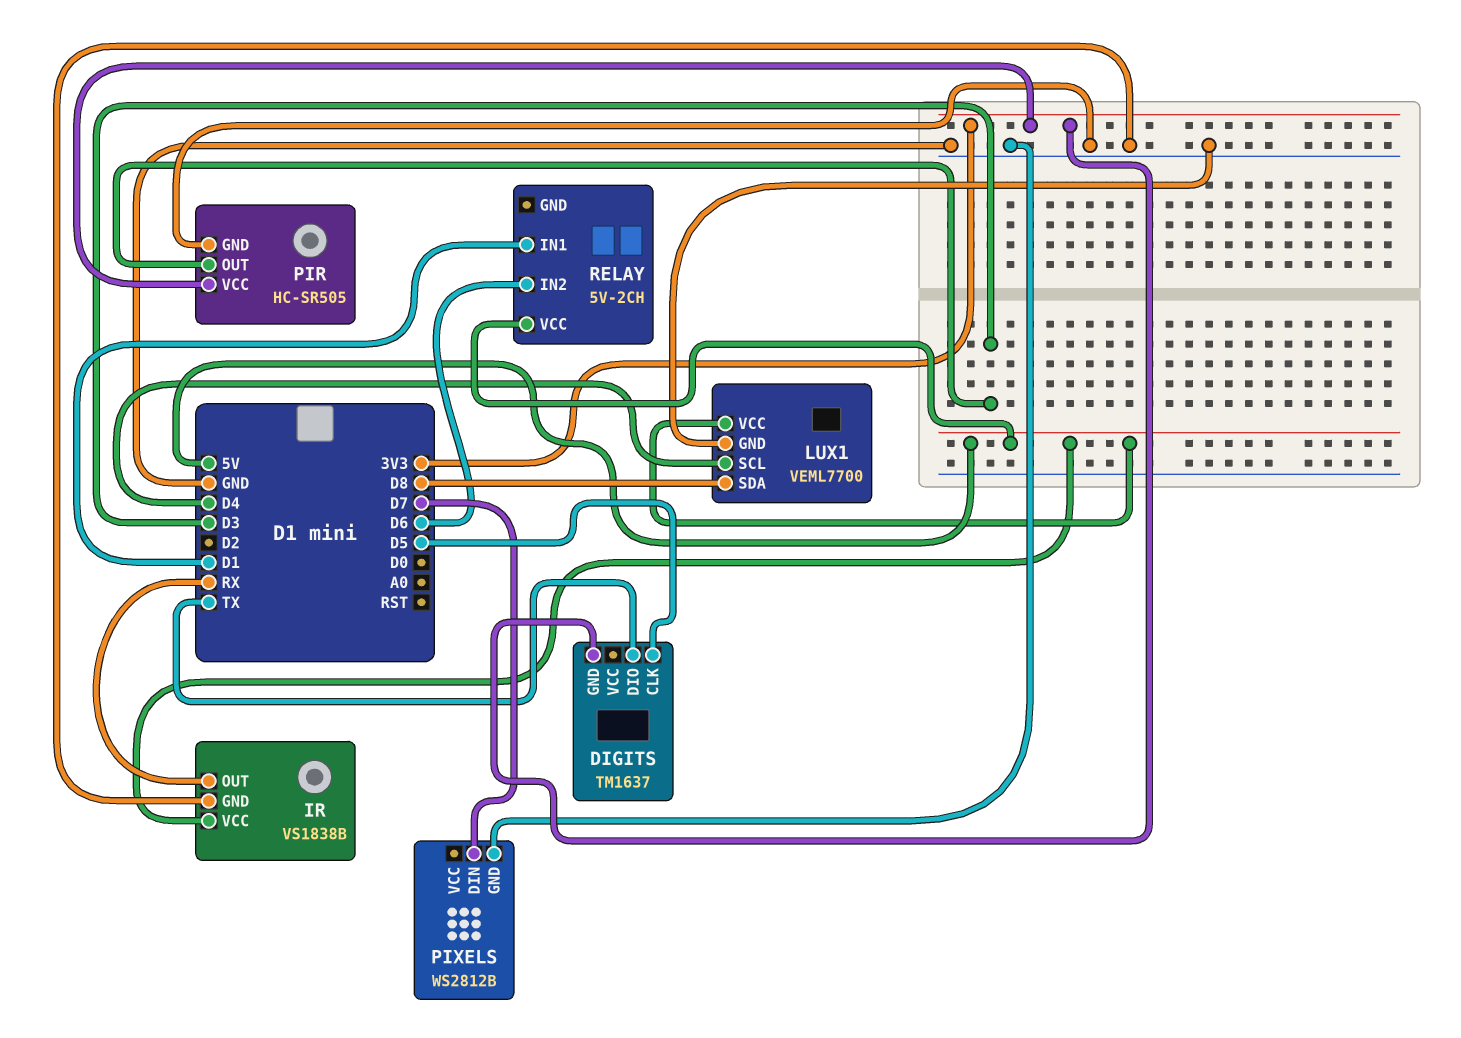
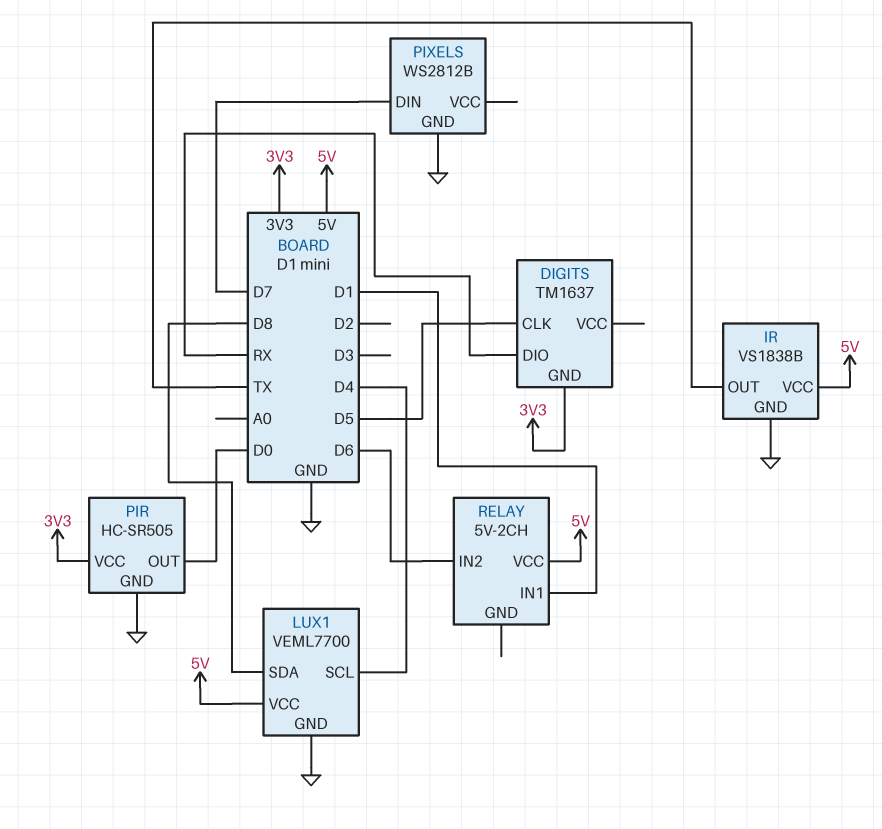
DIGITS pin DIO: TX -> RX
IR pin OUT: RX -> TX
PIR pin OUT: D3 -> D0

